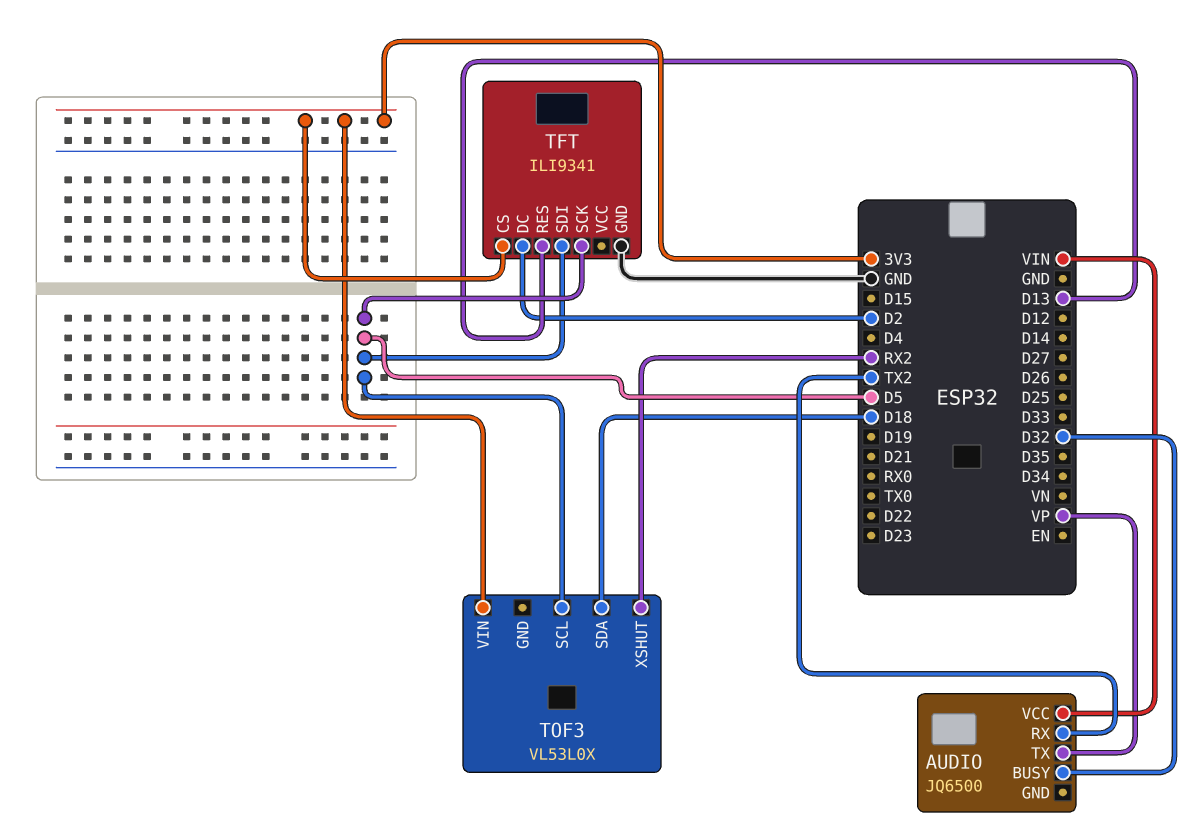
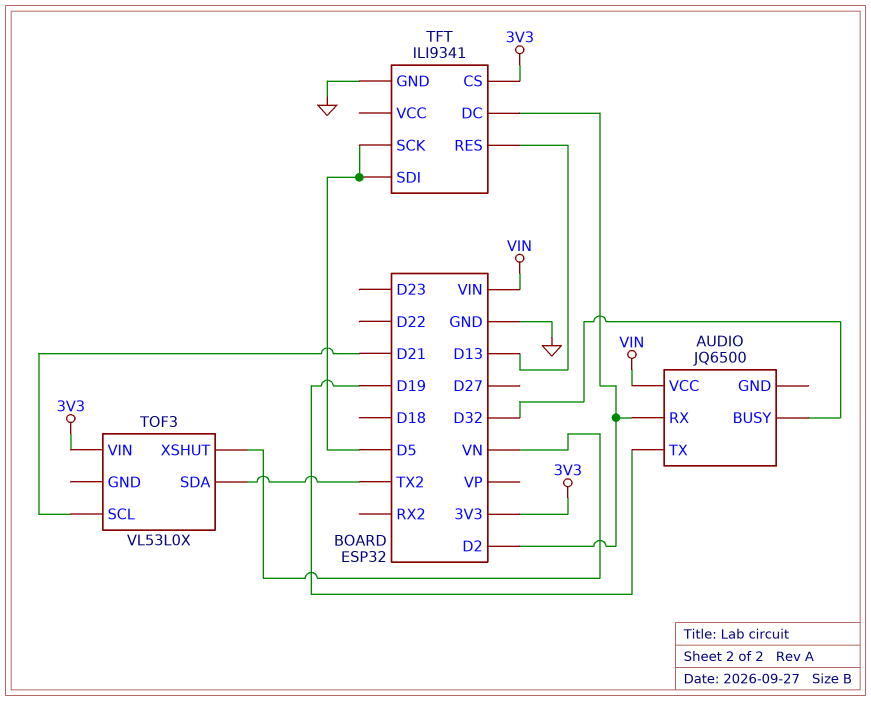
AUDIO pin RX: TX2 -> D2
AUDIO pin TX: VP -> D19
TOF3 pin SCL: D5 -> D21
TOF3 pin SDA: D18 -> TX2
TOF3 pin XSHUT: RX2 -> VN

